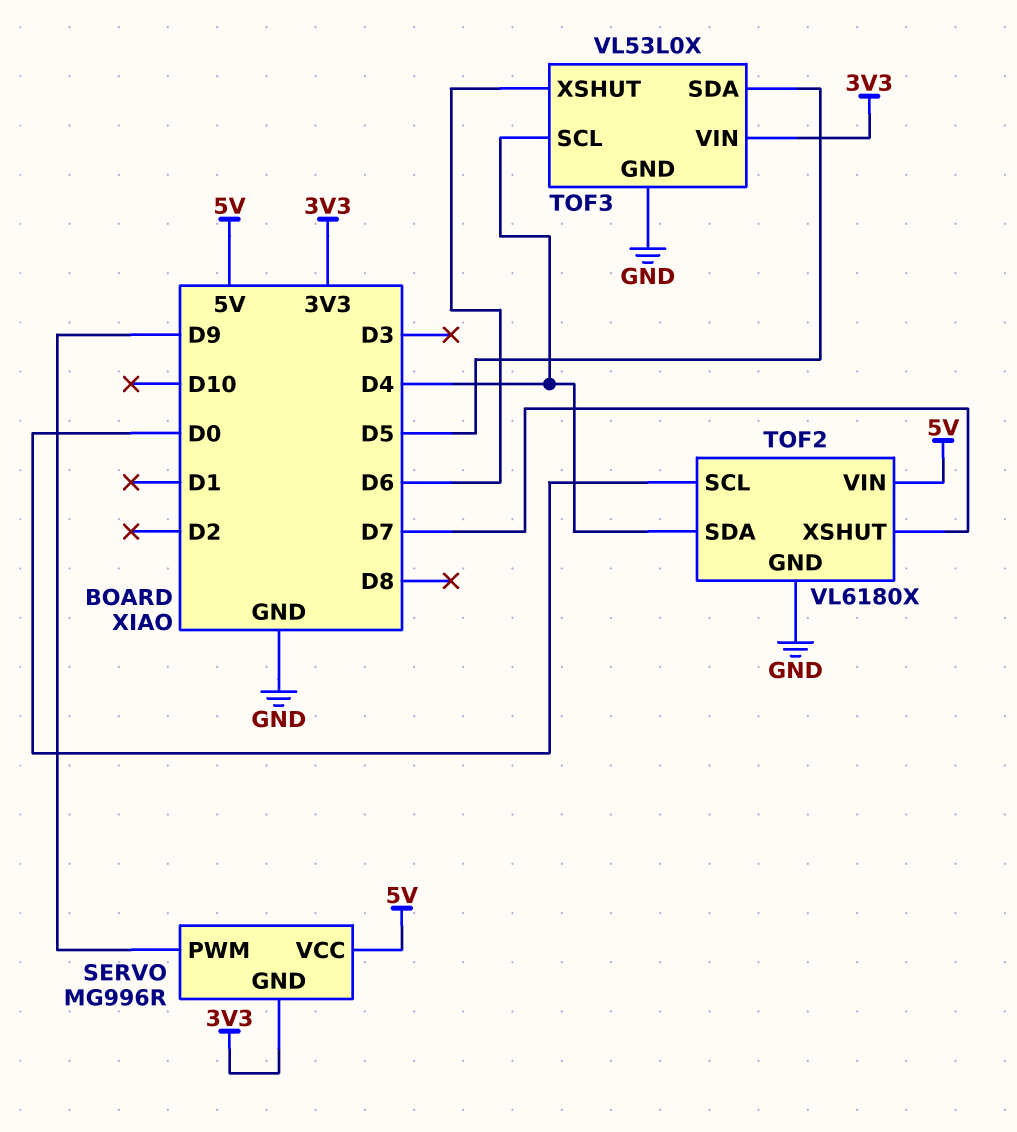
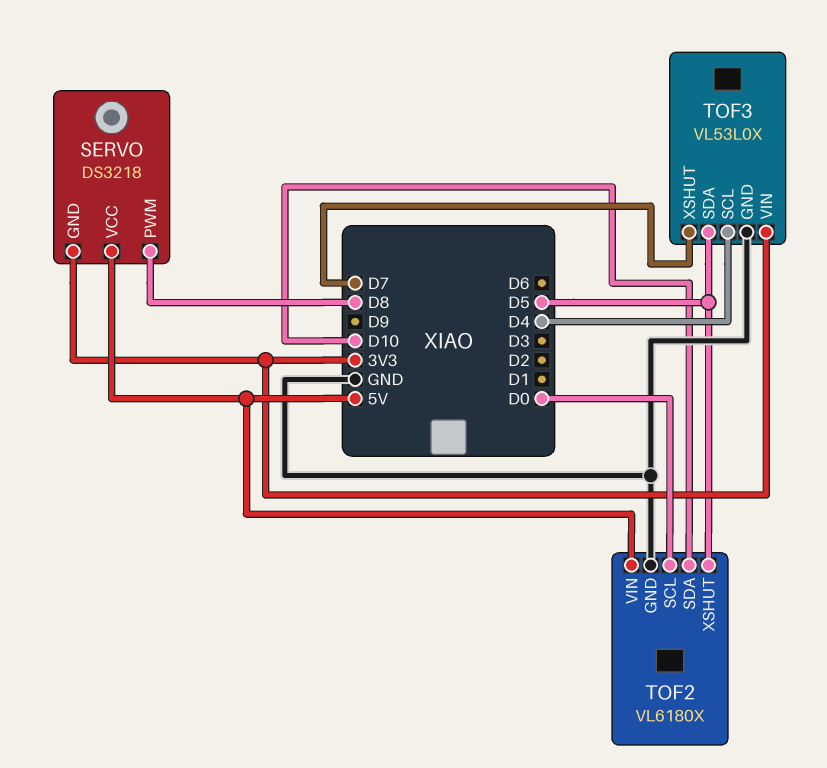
SERVO: MG996R -> DS3218
SERVO pin PWM: D9 -> D8
TOF2 pin SDA: D4 -> D10
TOF2 pin XSHUT: D7 -> D5
TOF3 pin XSHUT: D6 -> D7

